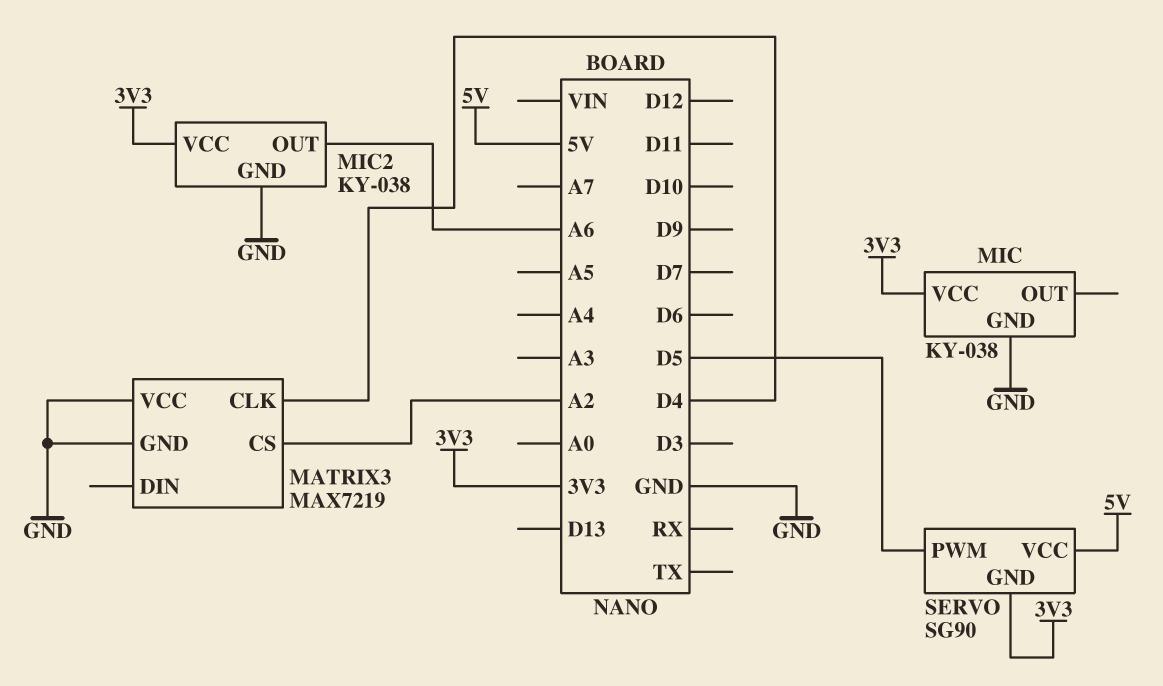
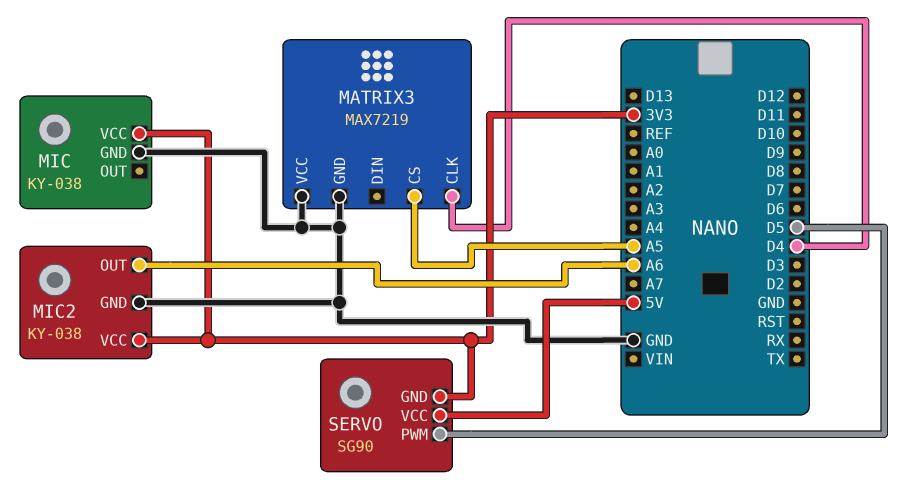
MATRIX3 pin CS: A2 -> A5

